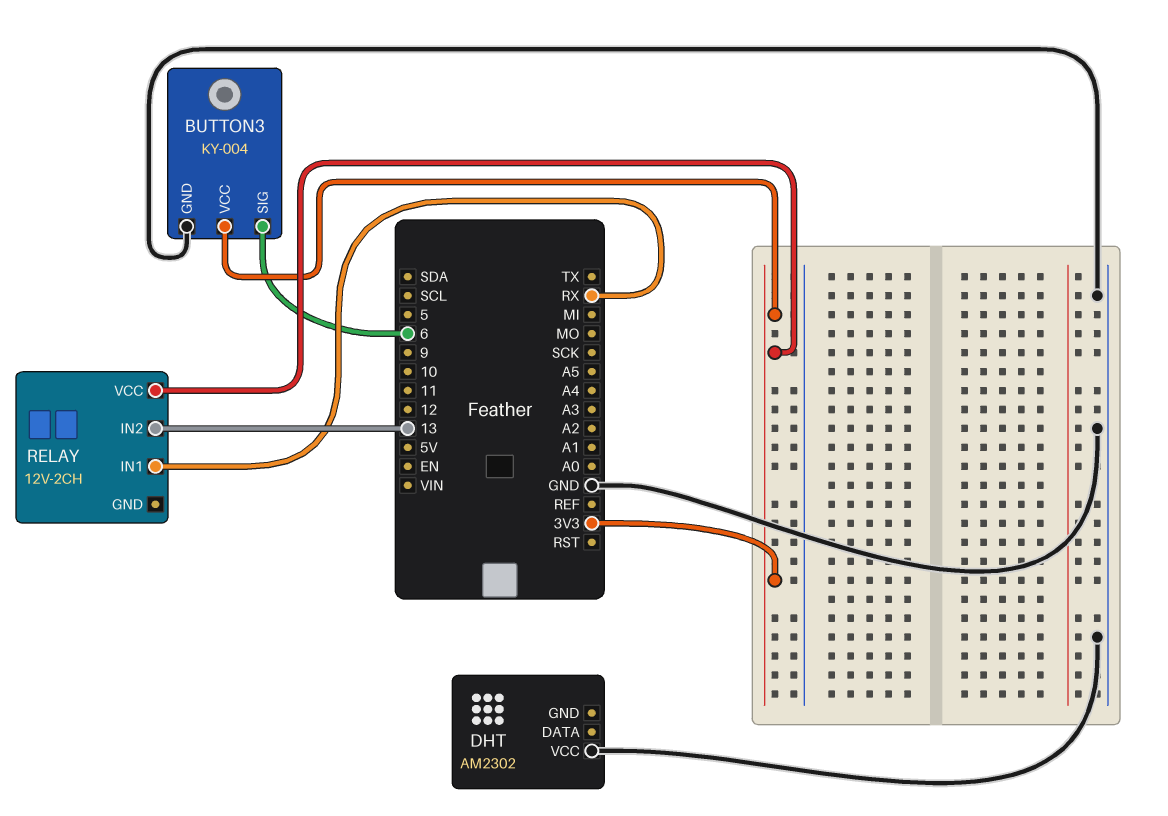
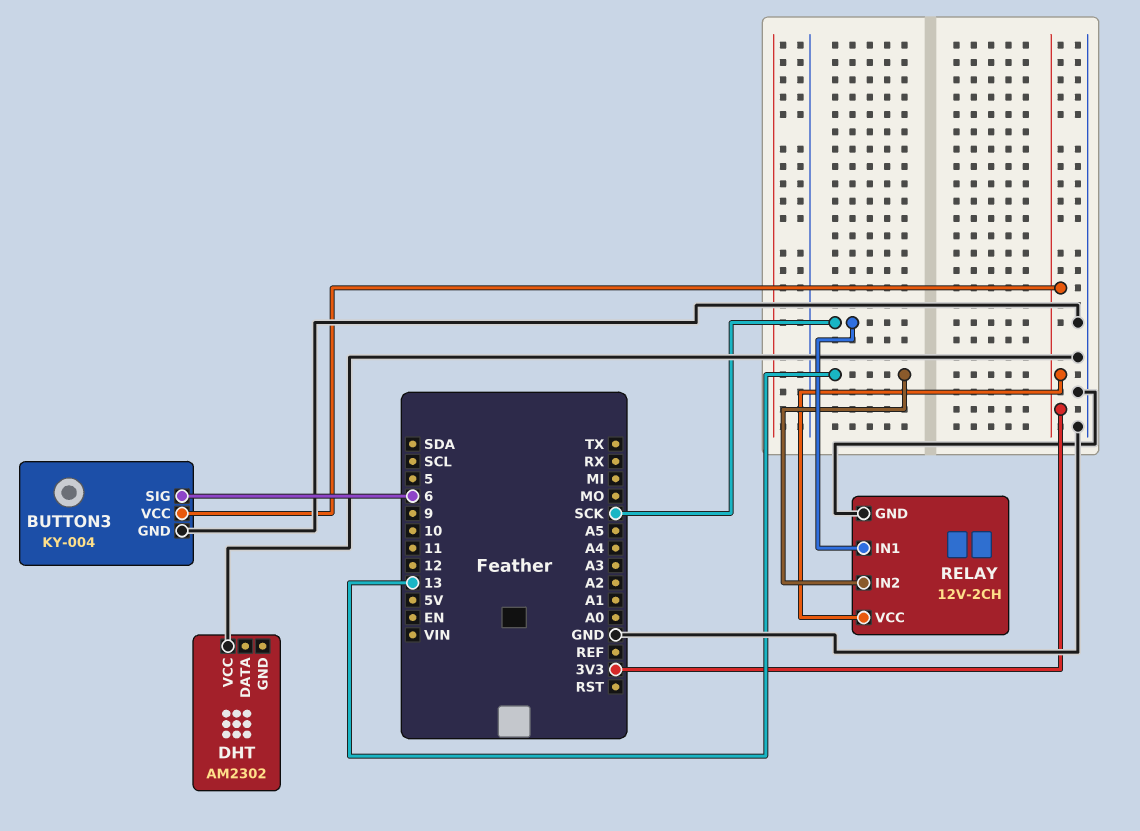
RELAY pin GND: none -> GND
RELAY pin IN1: RX -> SCK

